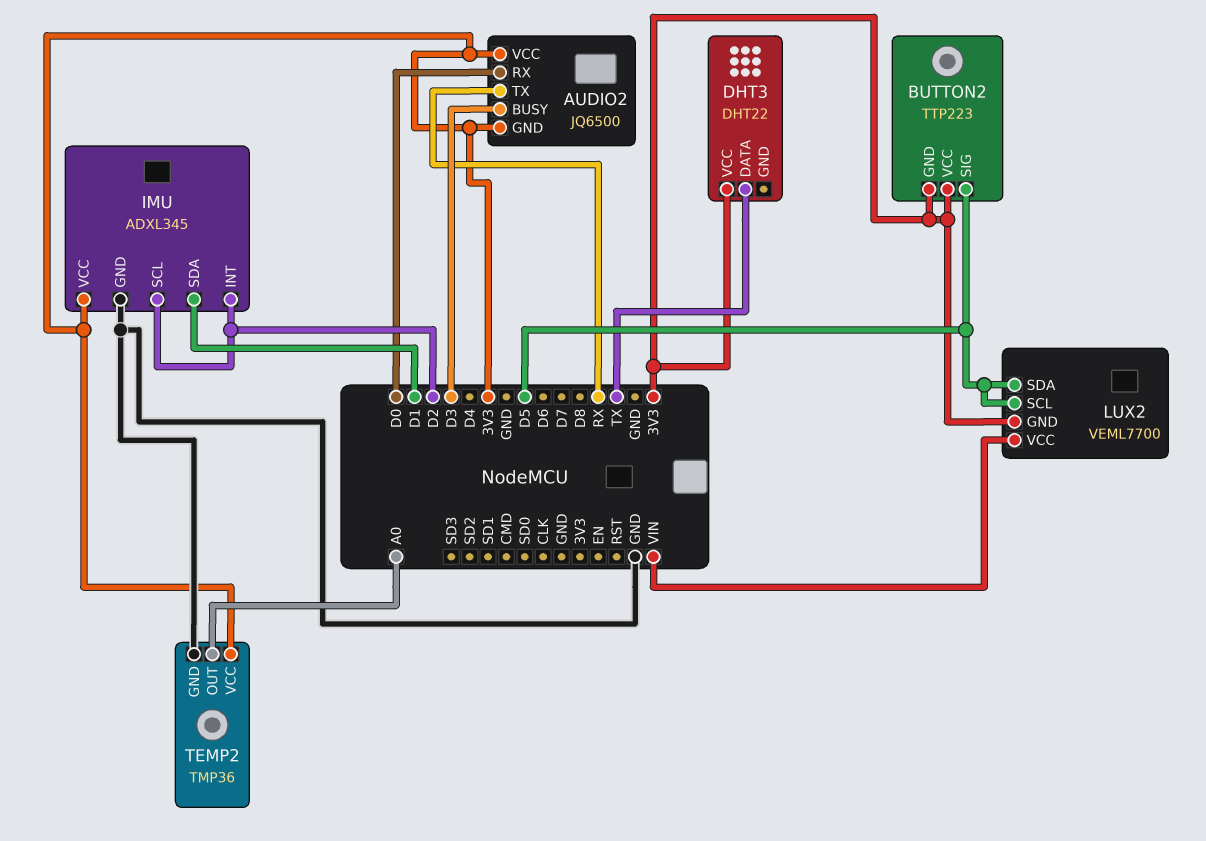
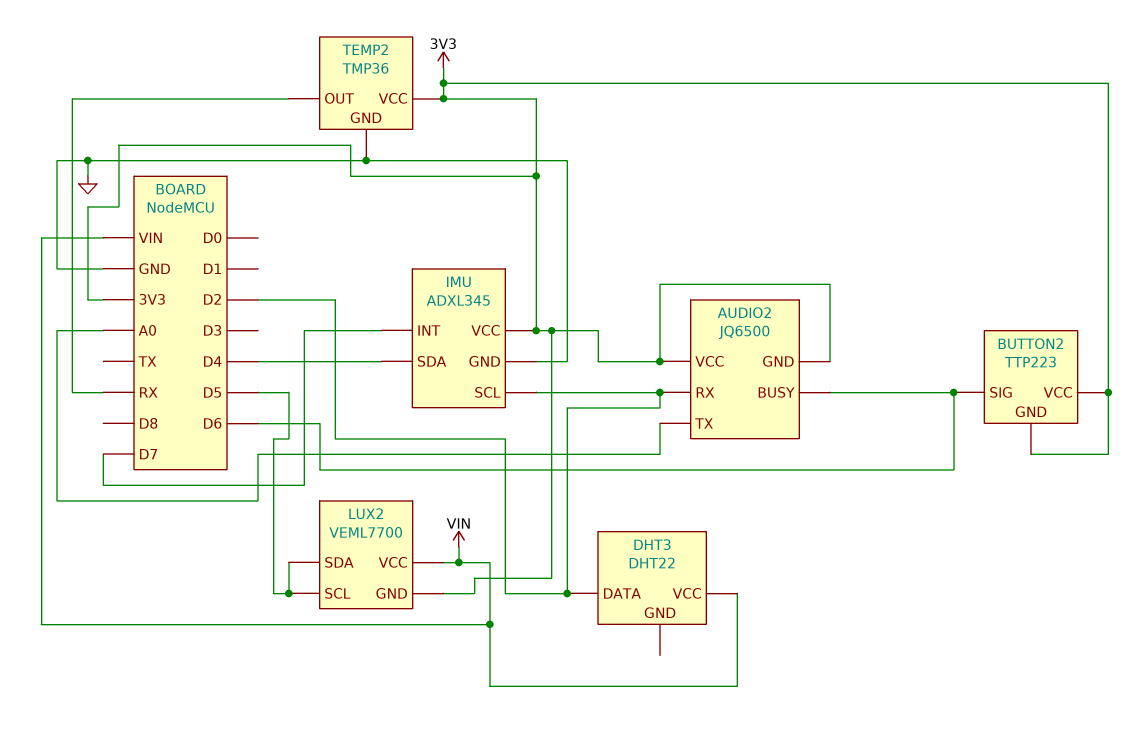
AUDIO2 pin BUSY: D3 -> D6
AUDIO2 pin RX: D0 -> D2
AUDIO2 pin TX: RX -> A0
BUTTON2 pin SIG: D5 -> D6
DHT3 pin DATA: TX -> D2
DHT3 pin VCC: 3V3 -> VIN
IMU pin INT: D2 -> D7
IMU pin SDA: D1 -> D4
TEMP2 pin OUT: A0 -> RX

